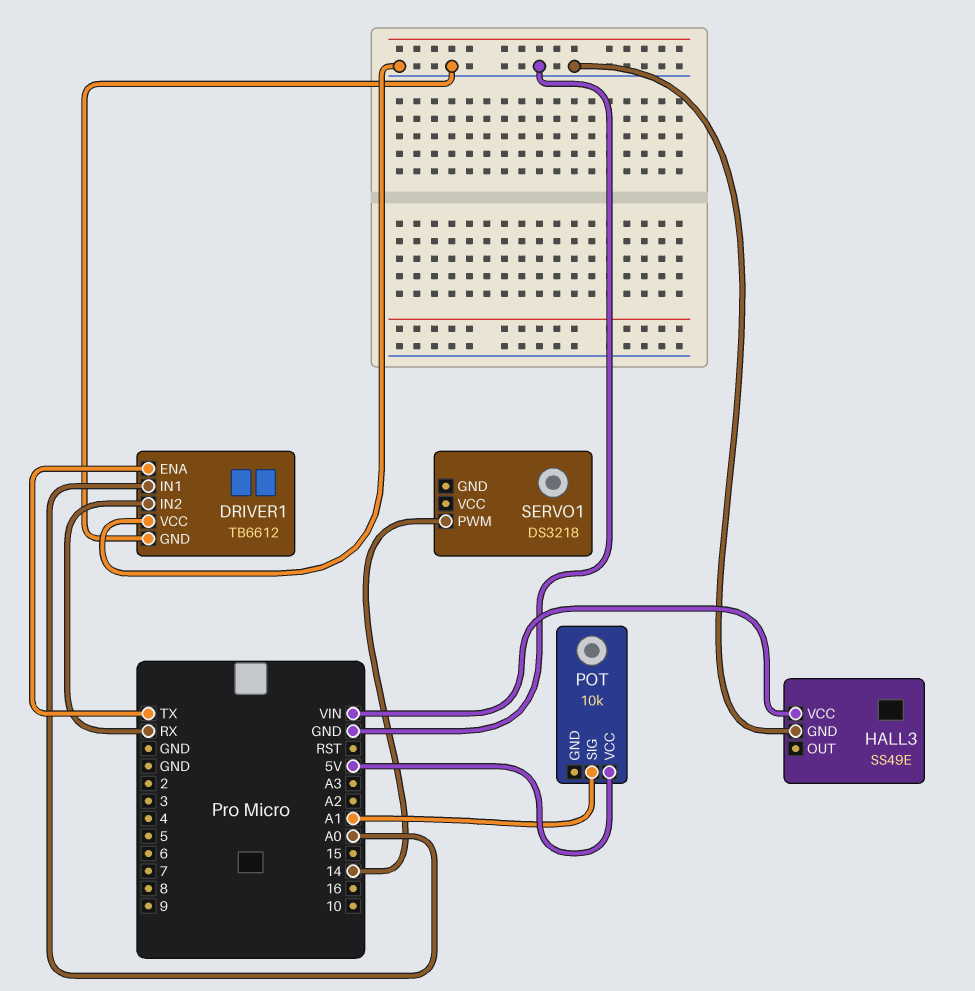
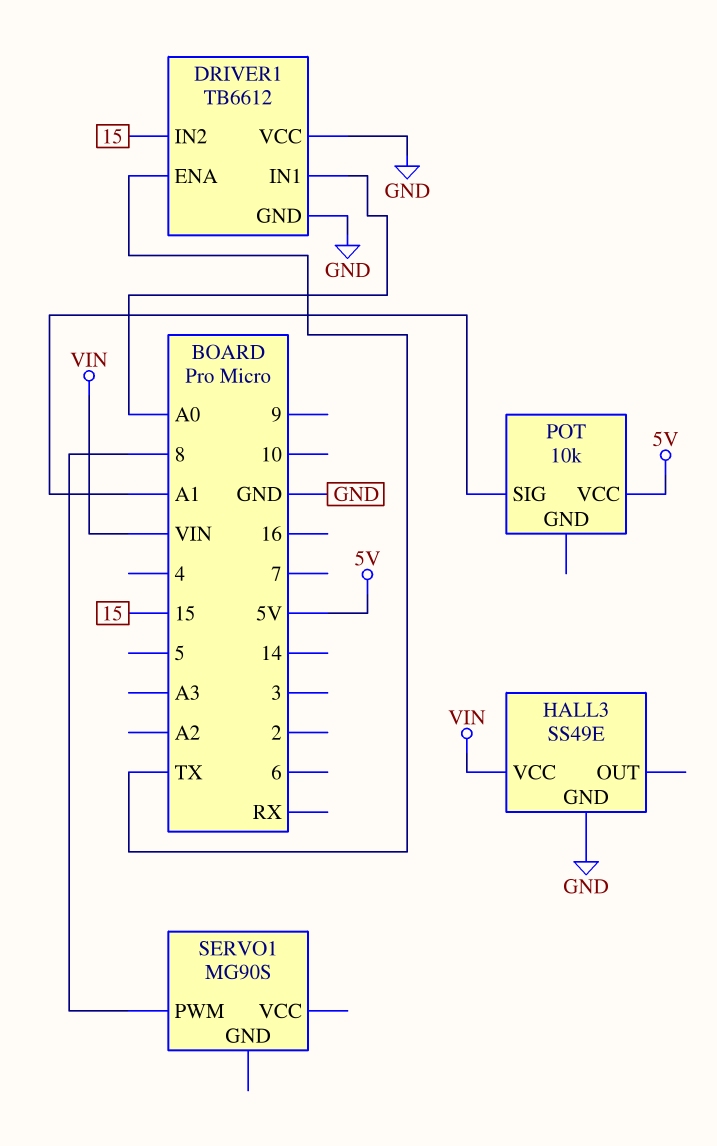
DRIVER1 pin IN2: RX -> 15
SERVO1: DS3218 -> MG90S
SERVO1 pin PWM: 14 -> 8

